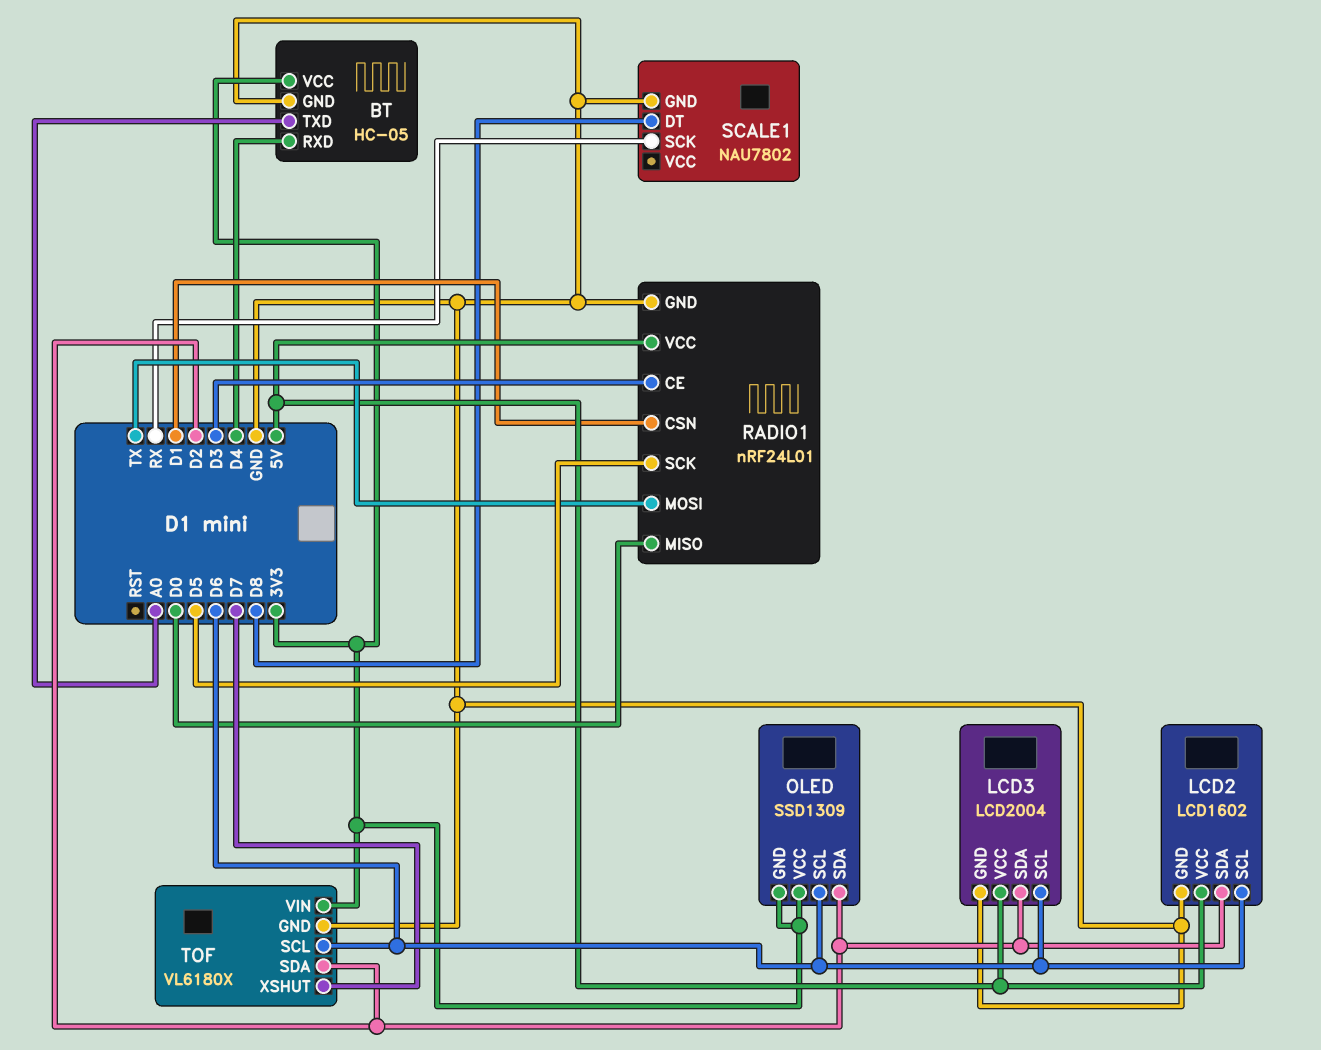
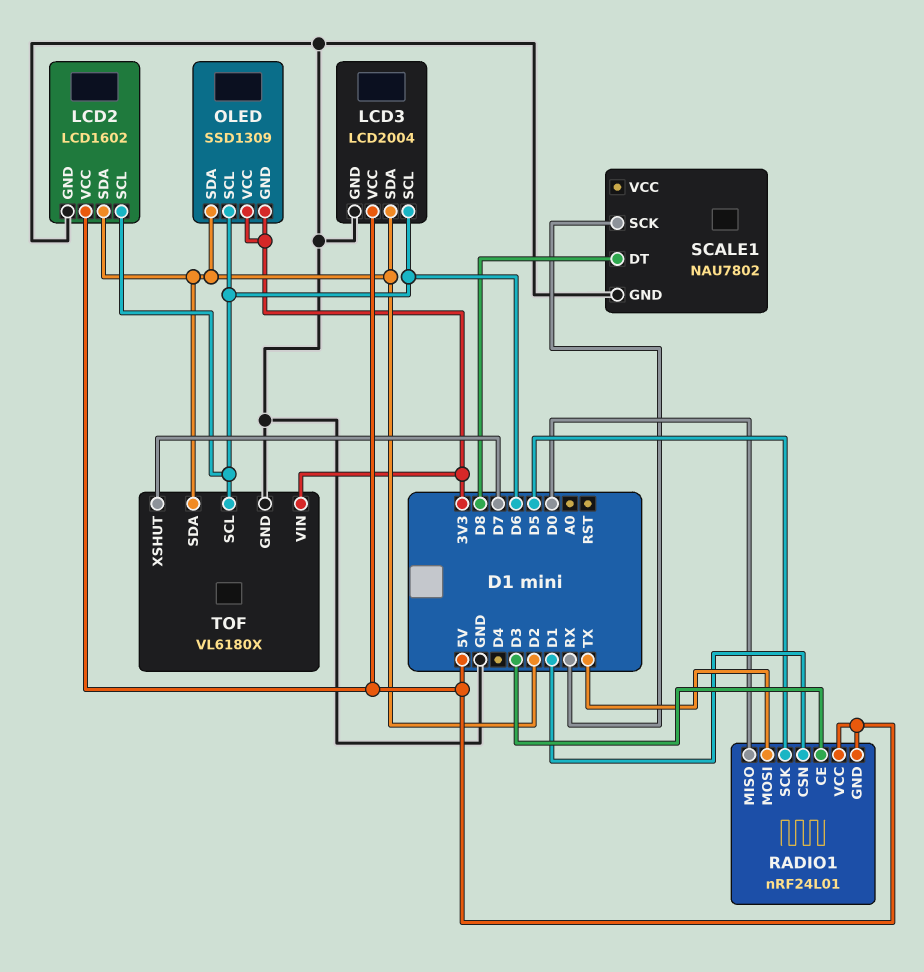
BT: HC-05 -> none
BT pin GND: GND -> none
BT pin RXD: D4 -> none
BT pin TXD: A0 -> none
BT pin VCC: 3V3 -> none
RADIO1 pin GND: GND -> 5V

